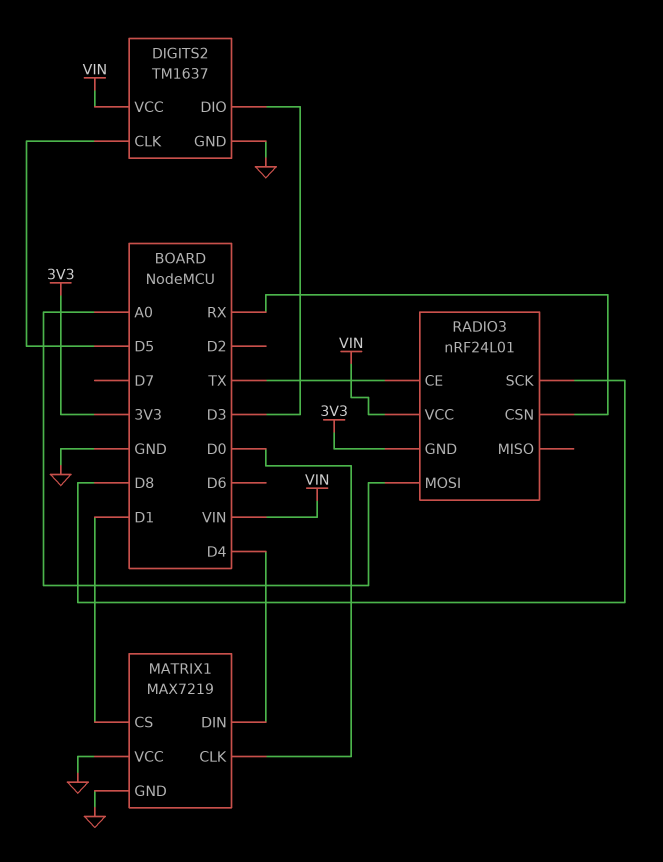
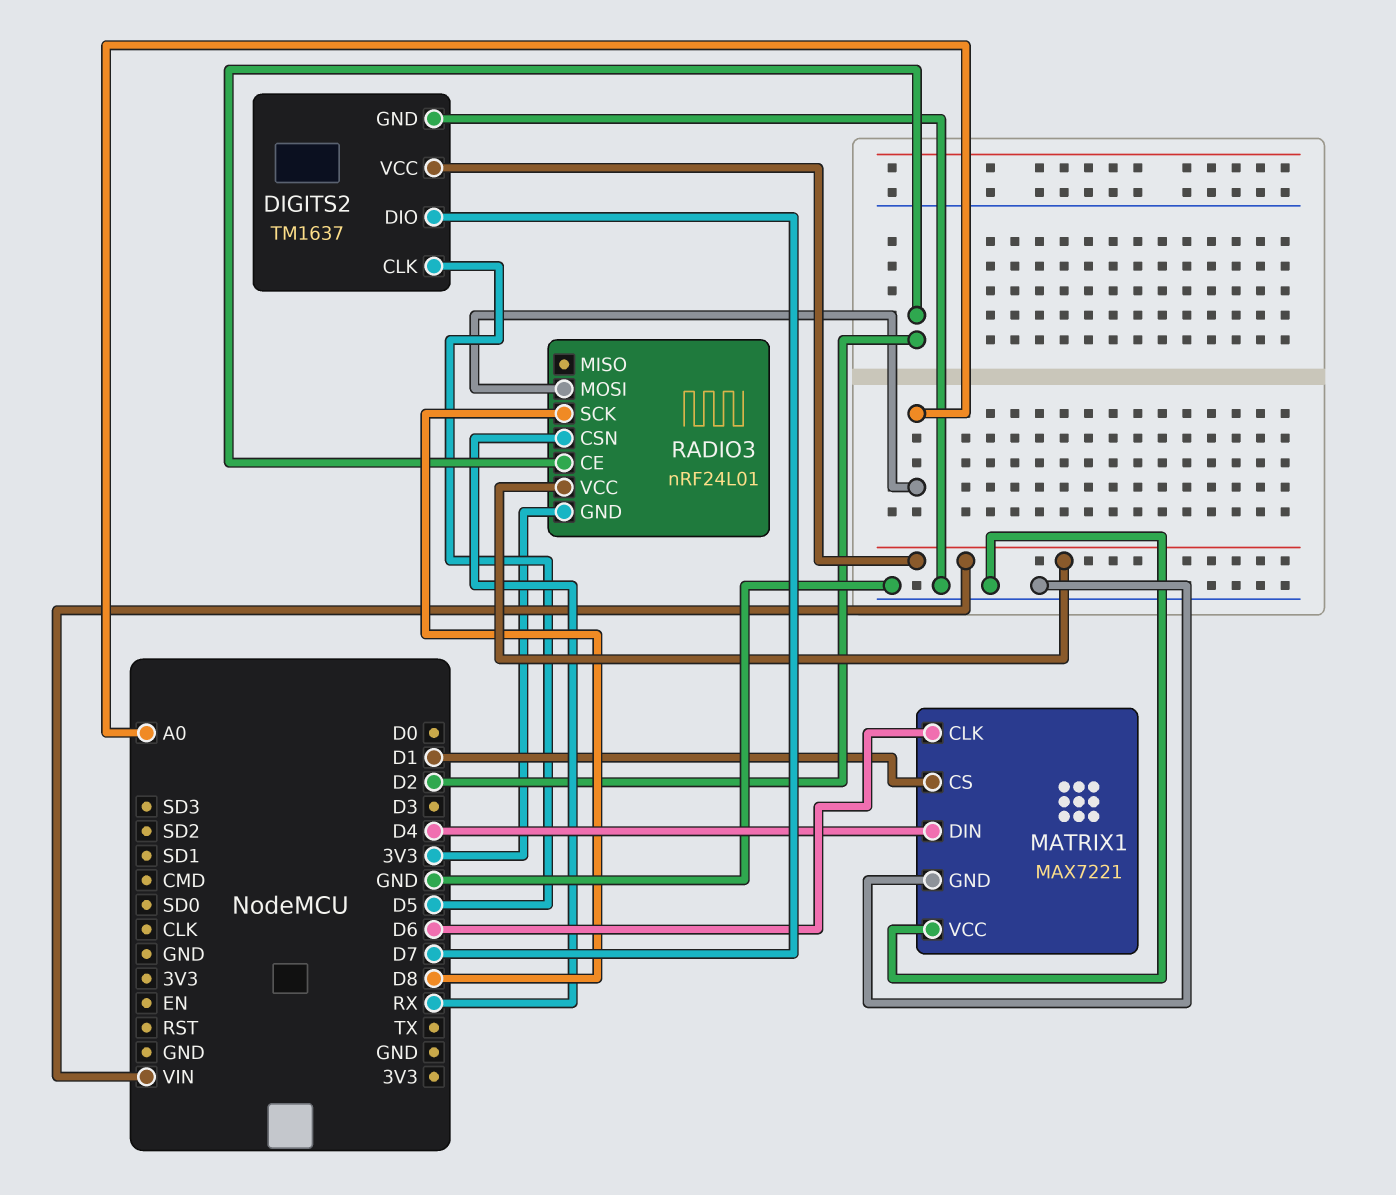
DIGITS2 pin DIO: D3 -> D7
MATRIX1: MAX7219 -> MAX7221
MATRIX1 pin CLK: D0 -> D6
RADIO3 pin CE: TX -> D2

